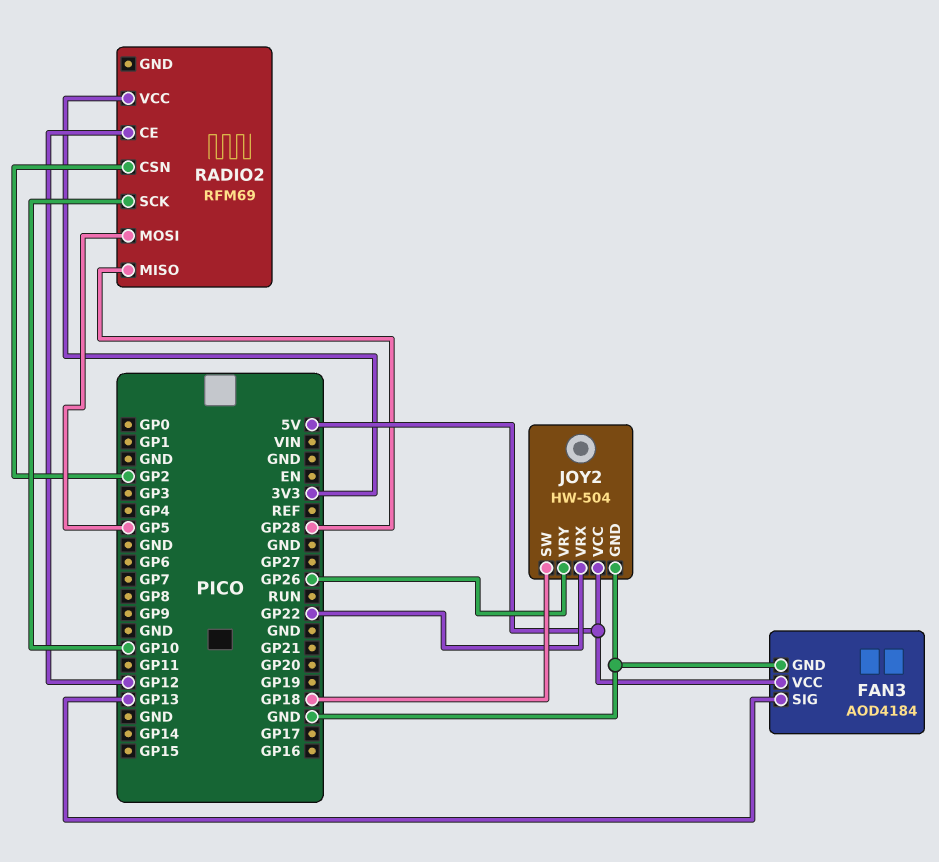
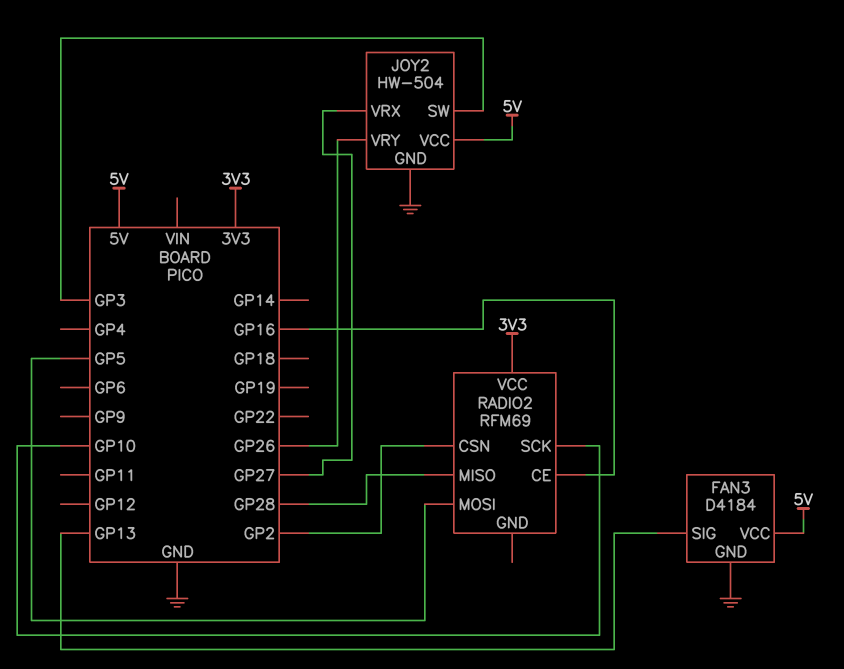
FAN3: AOD4184 -> D4184
JOY2 pin SW: GP18 -> GP3
JOY2 pin VRX: GP22 -> GP27
RADIO2 pin CE: GP12 -> GP16

